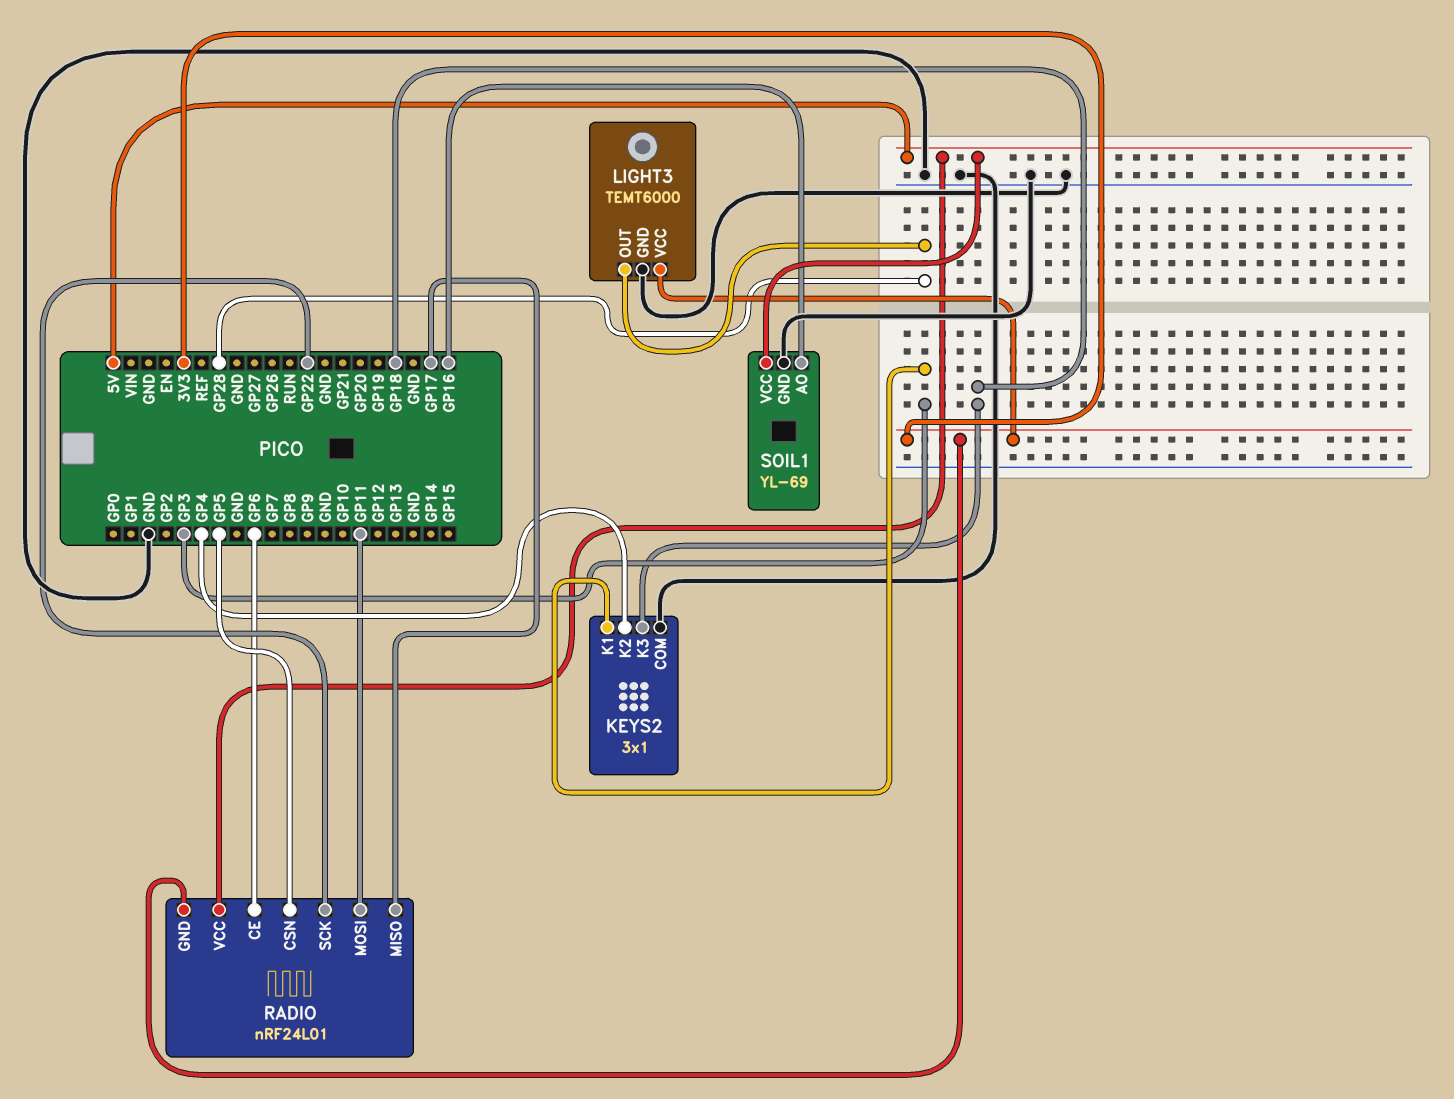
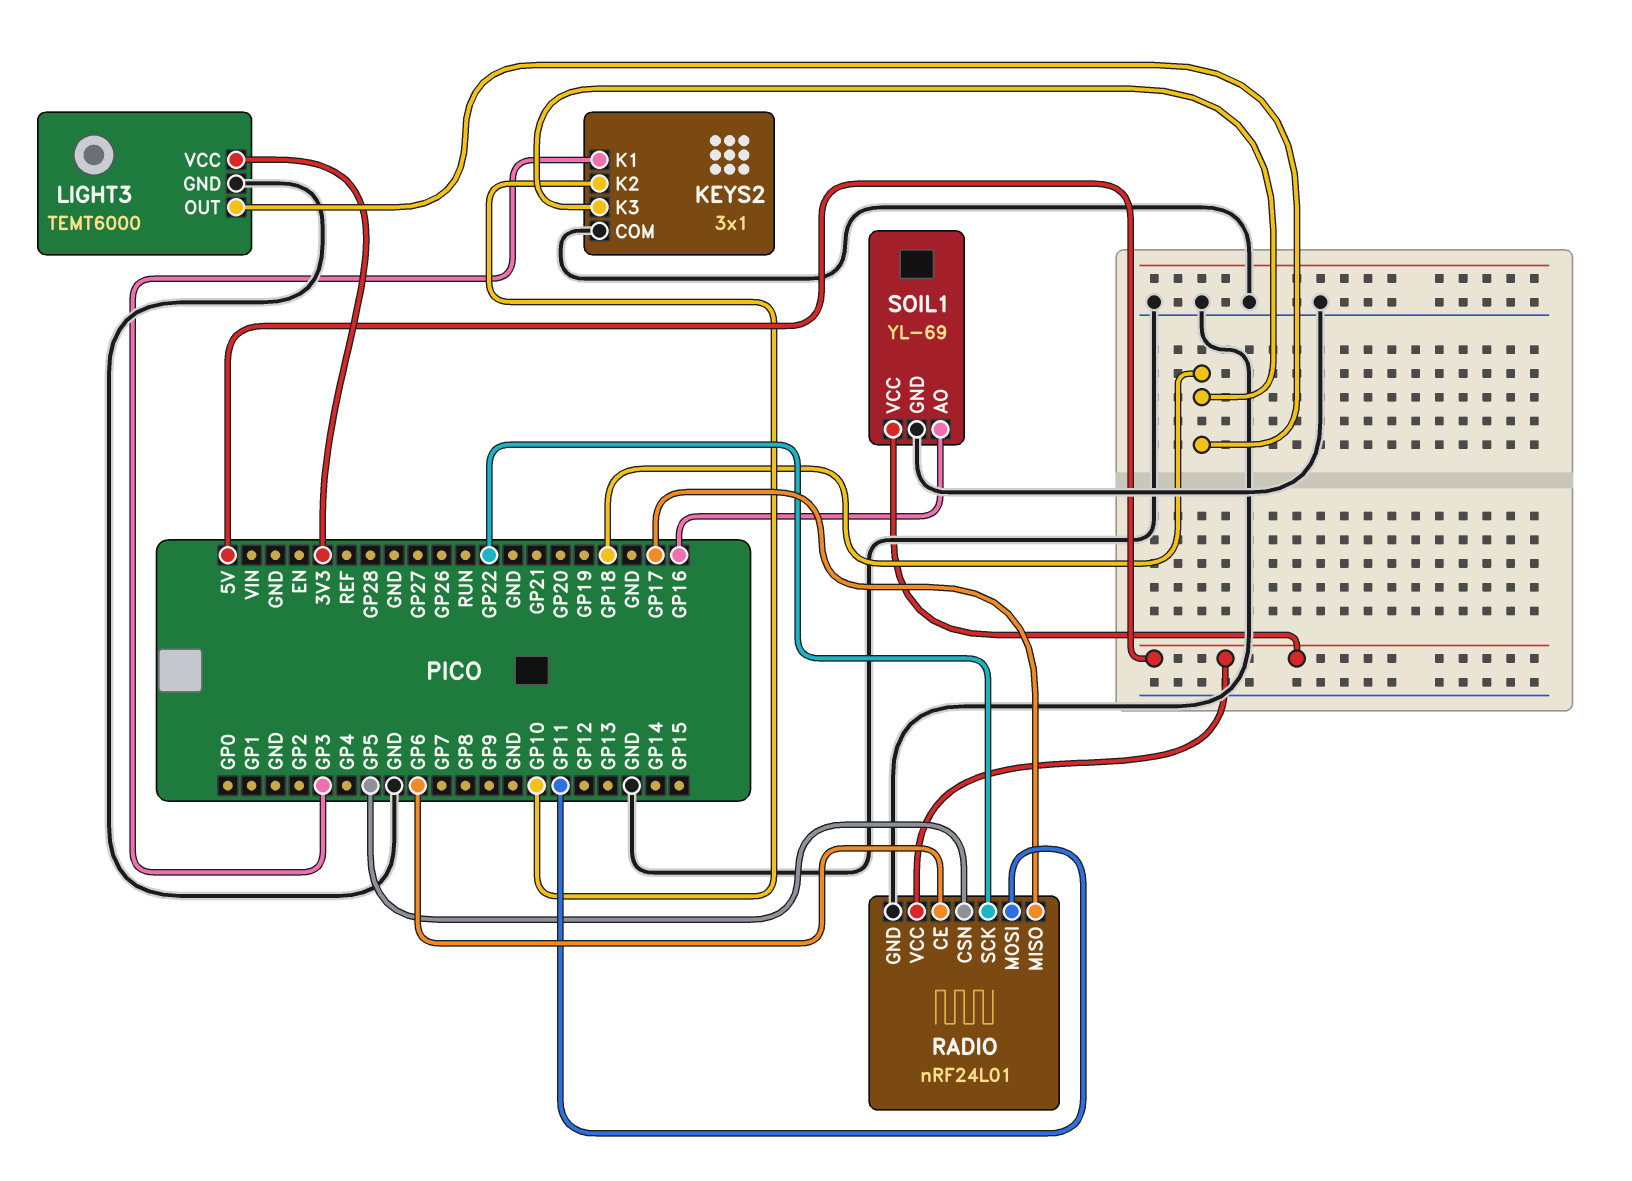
KEYS2 pin K2: GP4 -> GP10
LIGHT3 pin OUT: GP28 -> GP18
RADIO pin GND: 3V3 -> GND

